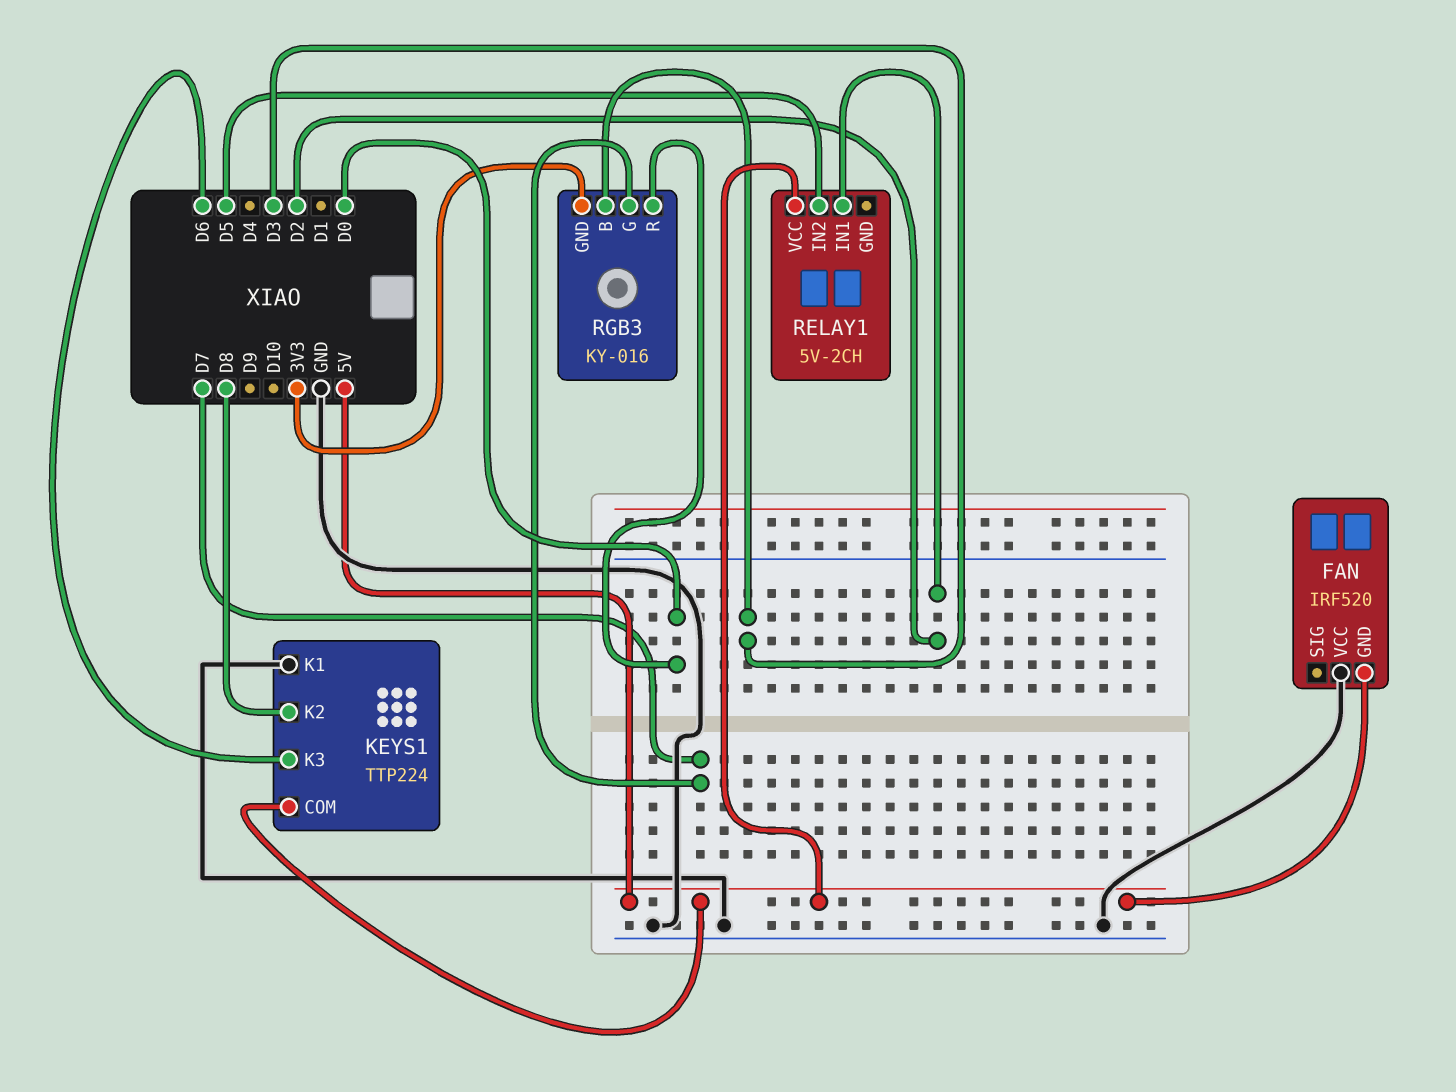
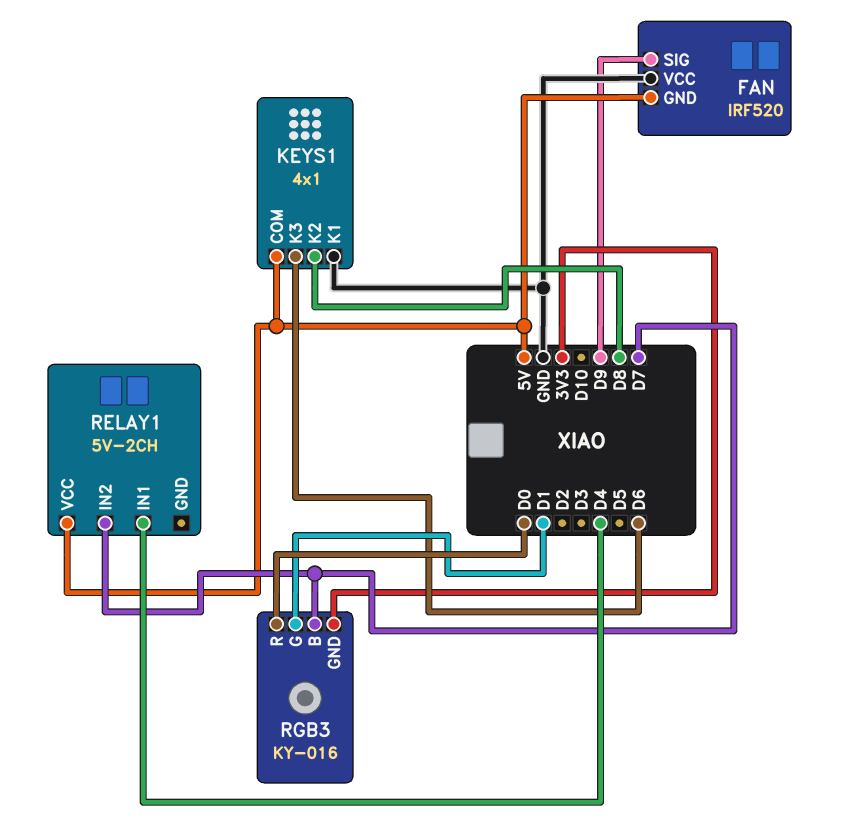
FAN pin SIG: none -> D9
KEYS1: TTP224 -> 4x1
RELAY1 pin IN1: D2 -> D4
RELAY1 pin IN2: D5 -> D7
RGB3 pin B: D3 -> D7
RGB3 pin G: D7 -> D1

